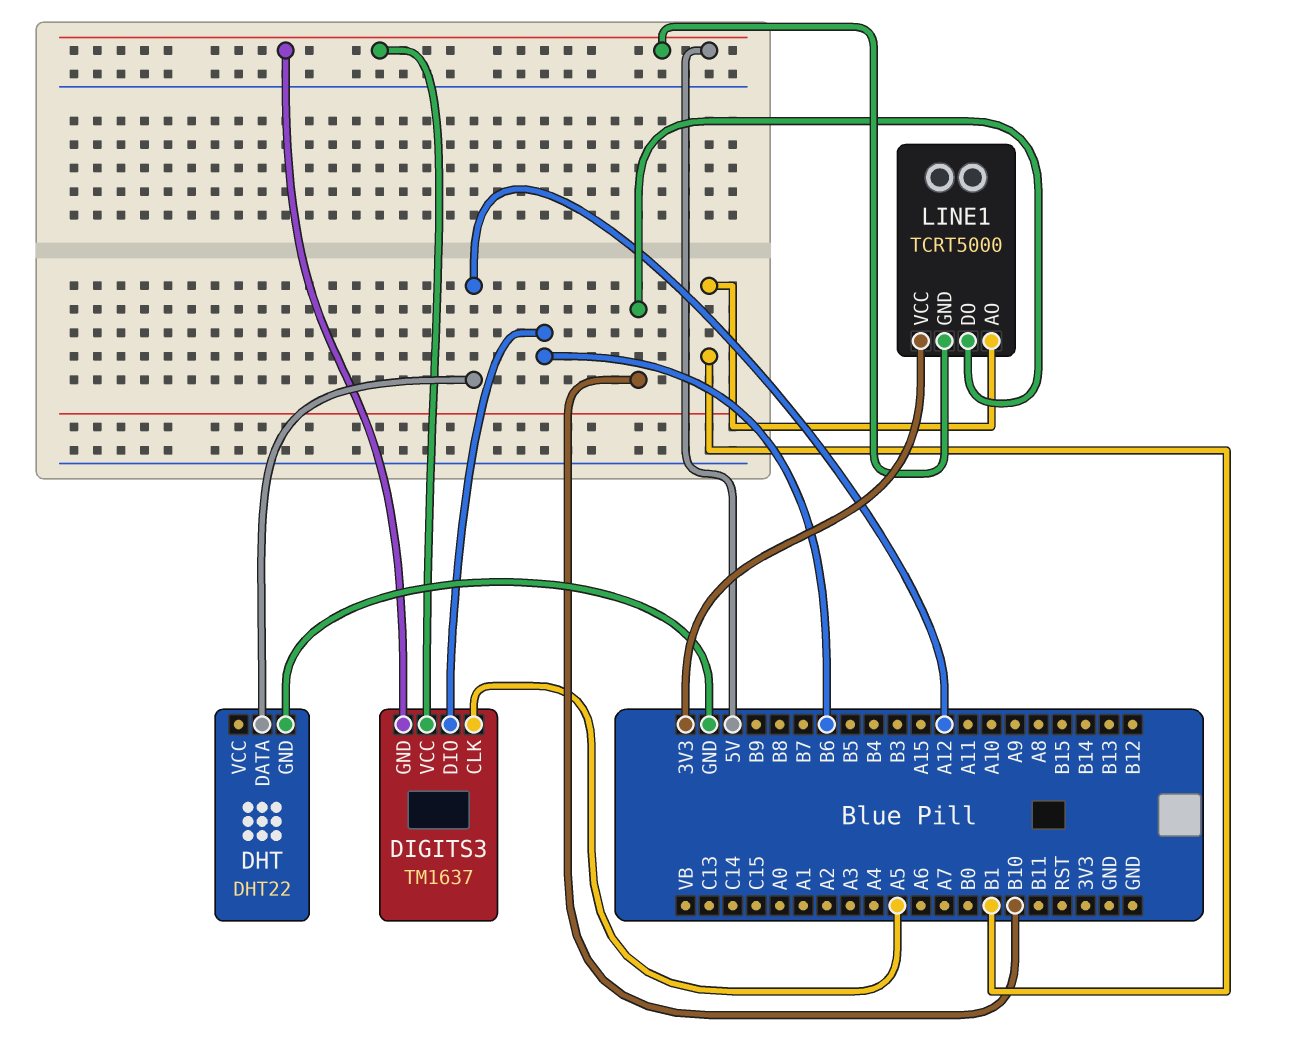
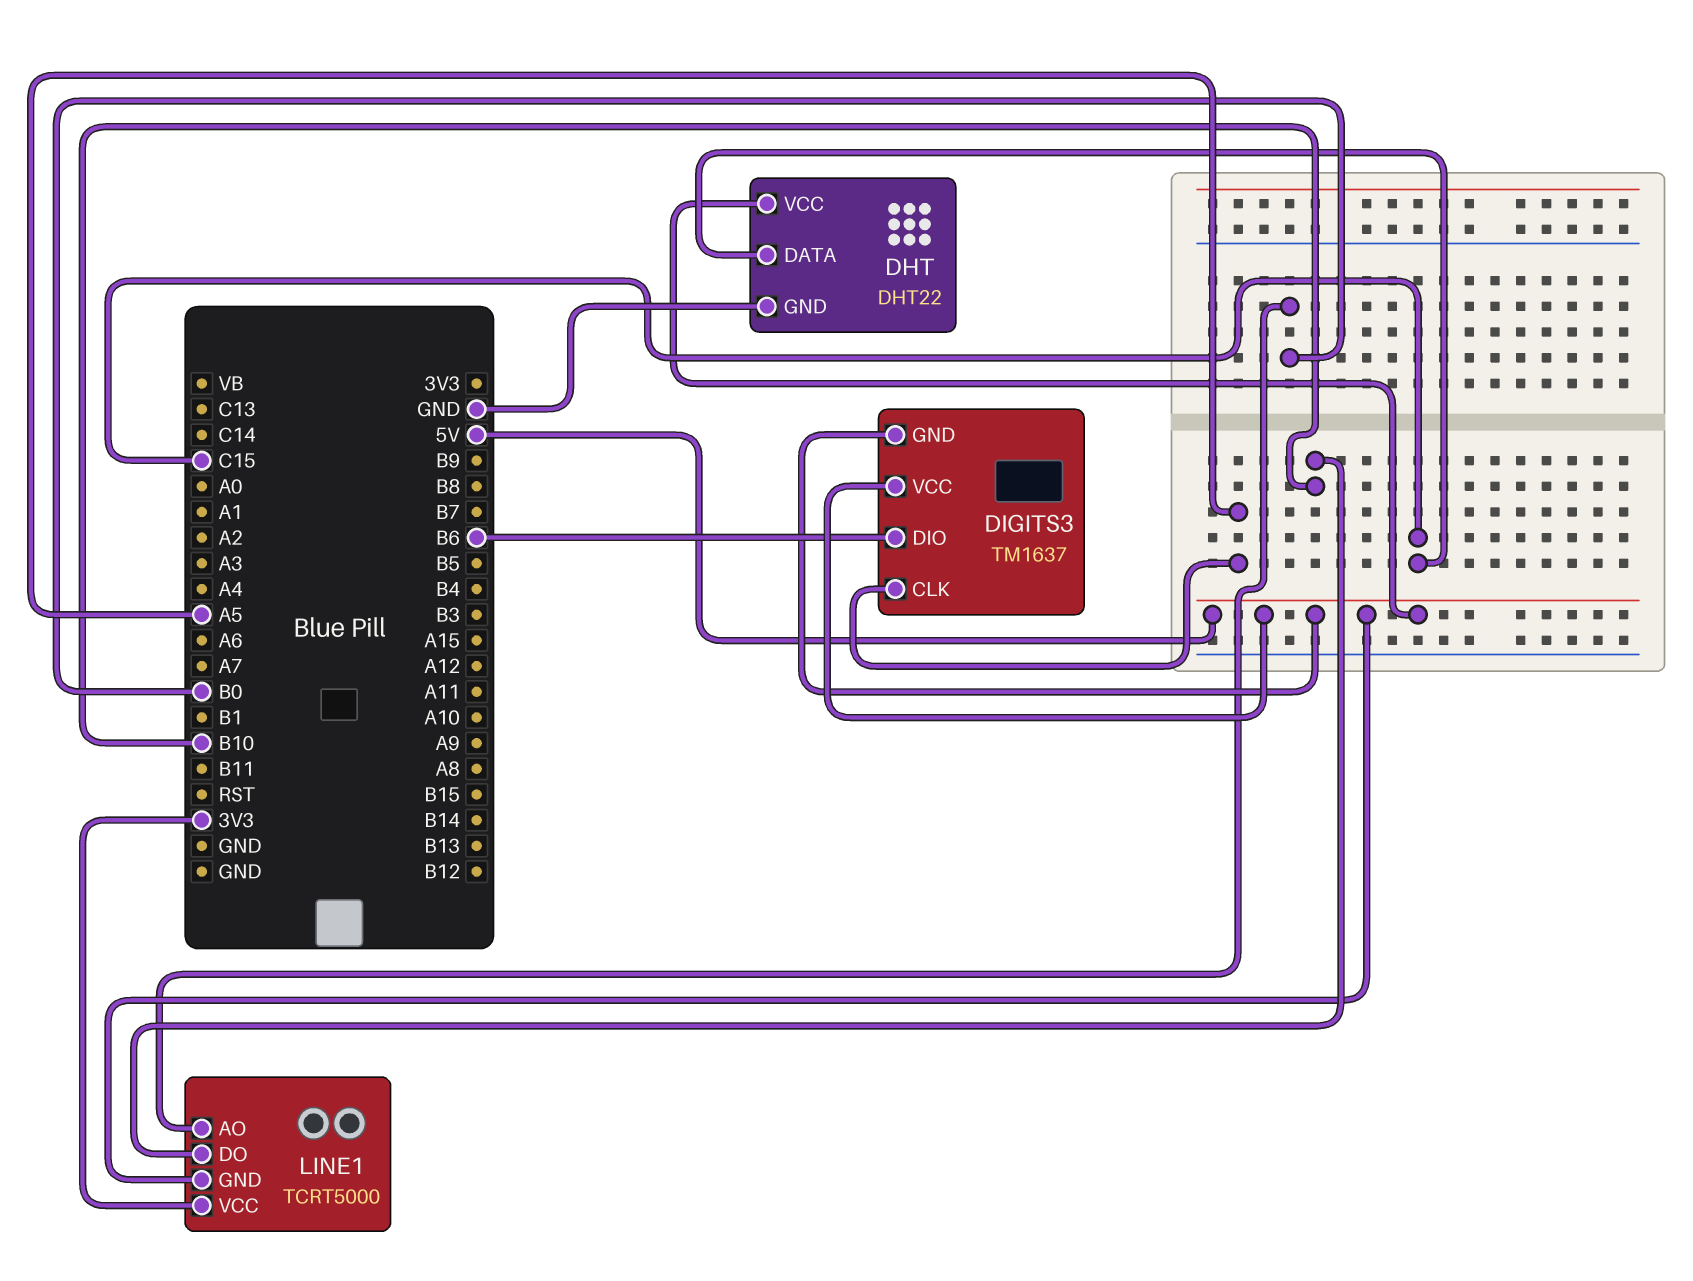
DHT pin DATA: A12 -> C15
DHT pin VCC: none -> 5V
LINE1 pin AO: B1 -> B0

